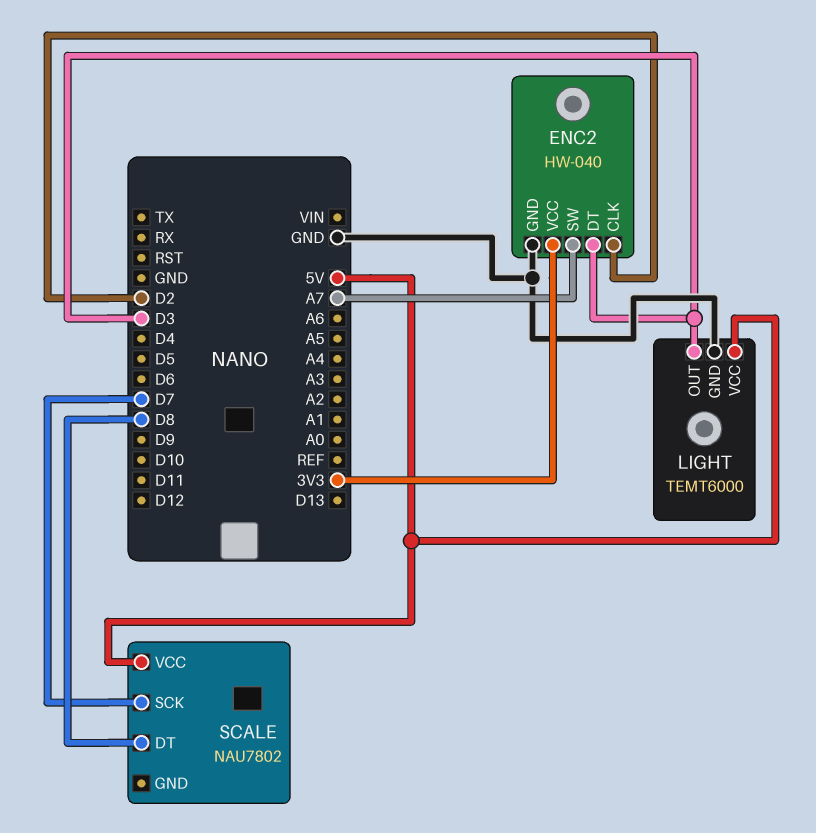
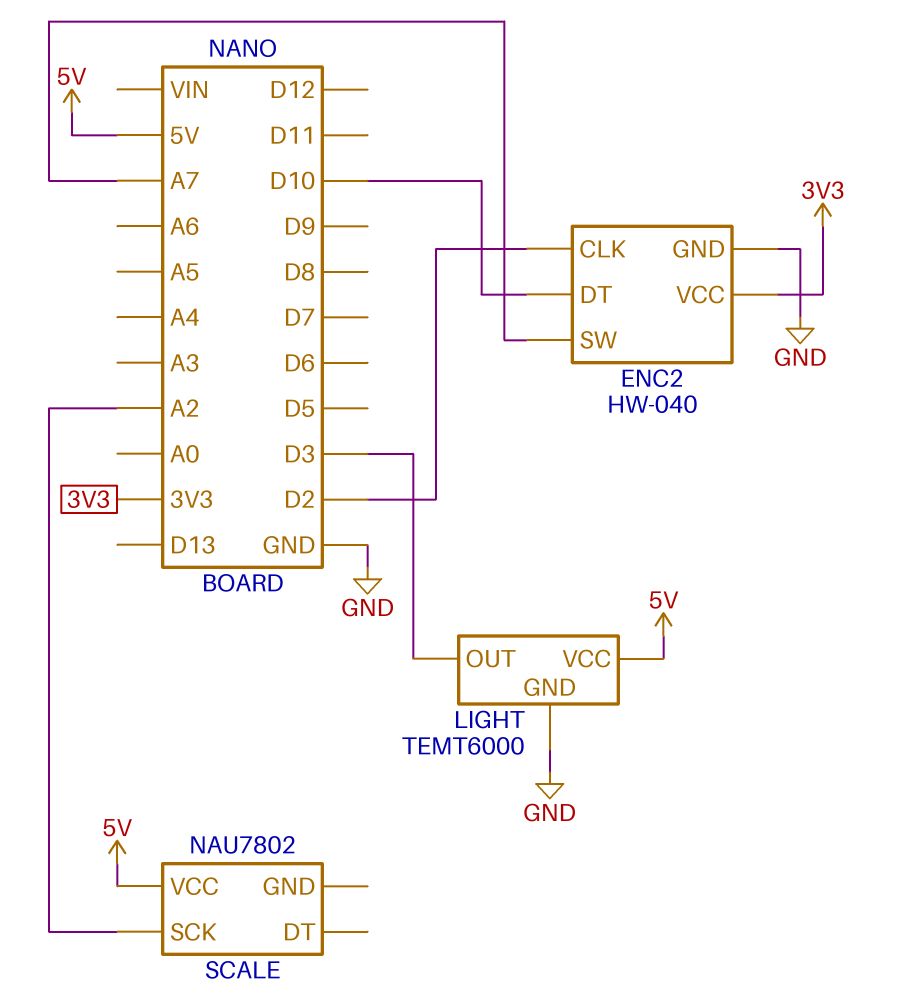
ENC2 pin DT: D3 -> D10
SCALE pin DT: D8 -> none
SCALE pin SCK: D7 -> A2

